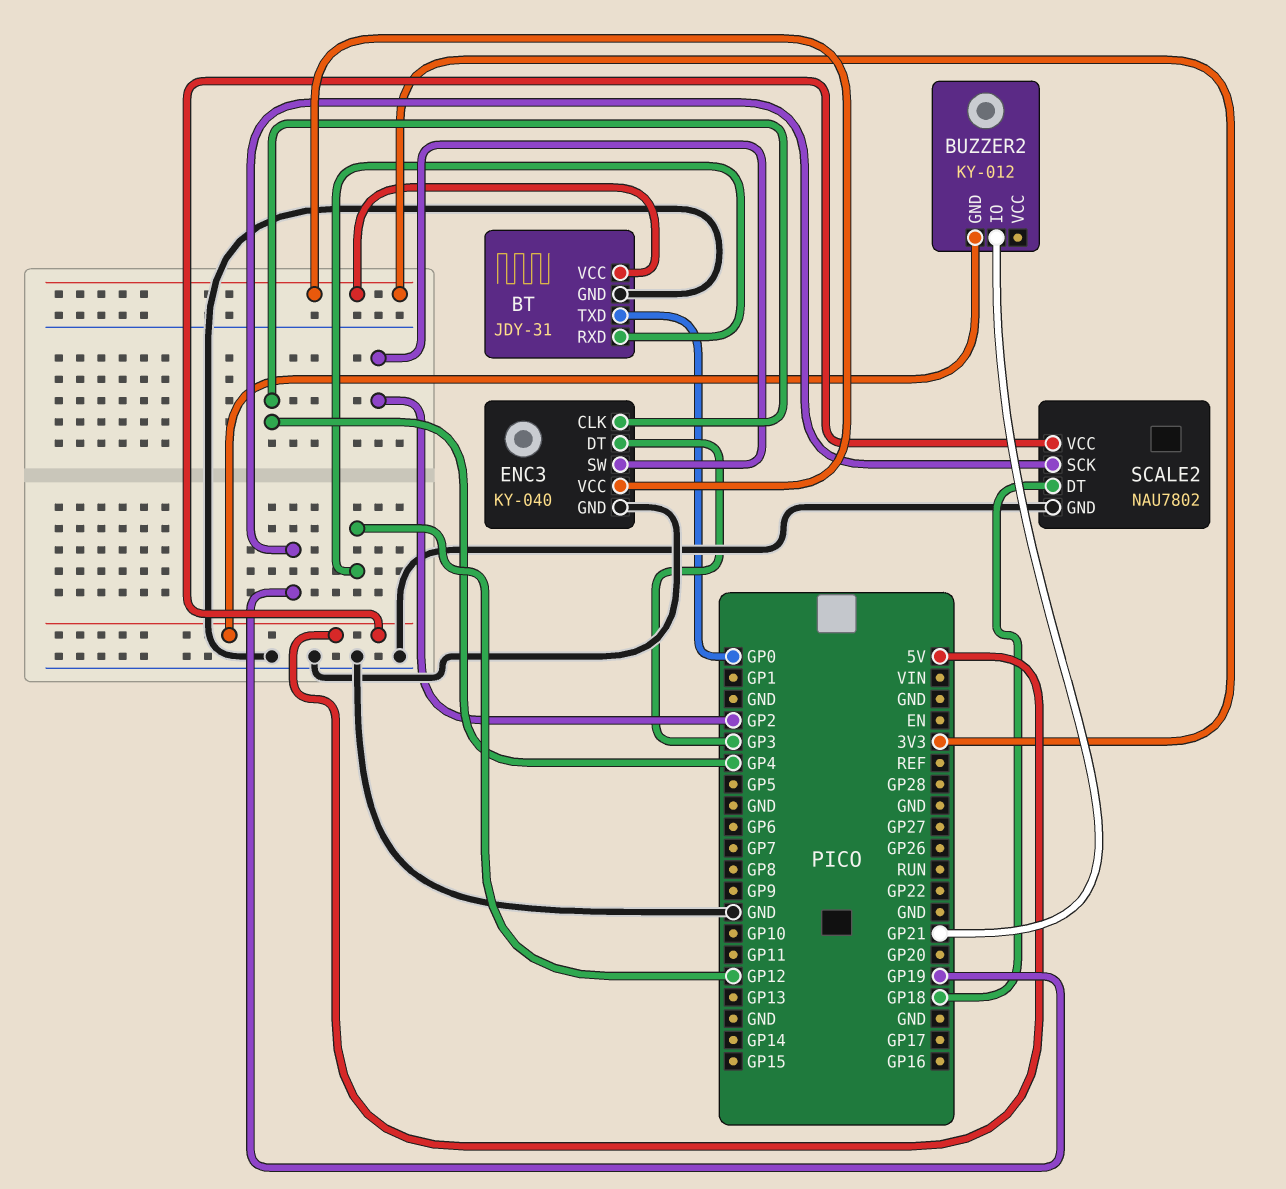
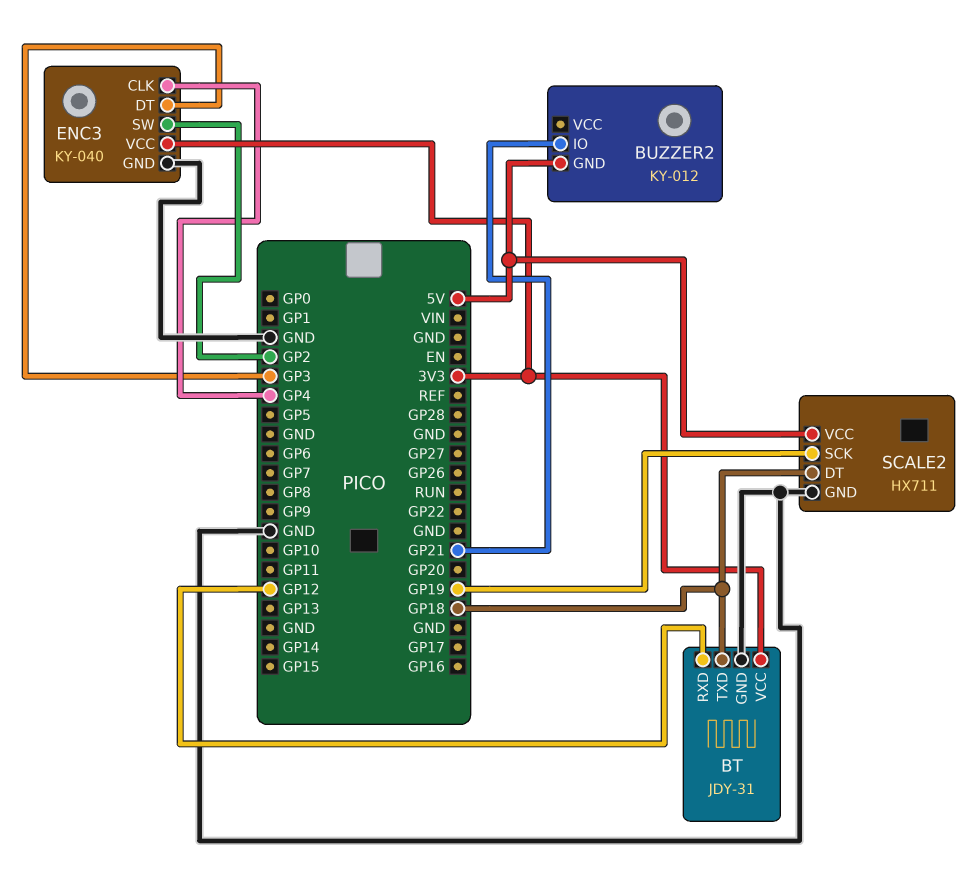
BT pin TXD: GP0 -> GP18
SCALE2: NAU7802 -> HX711

